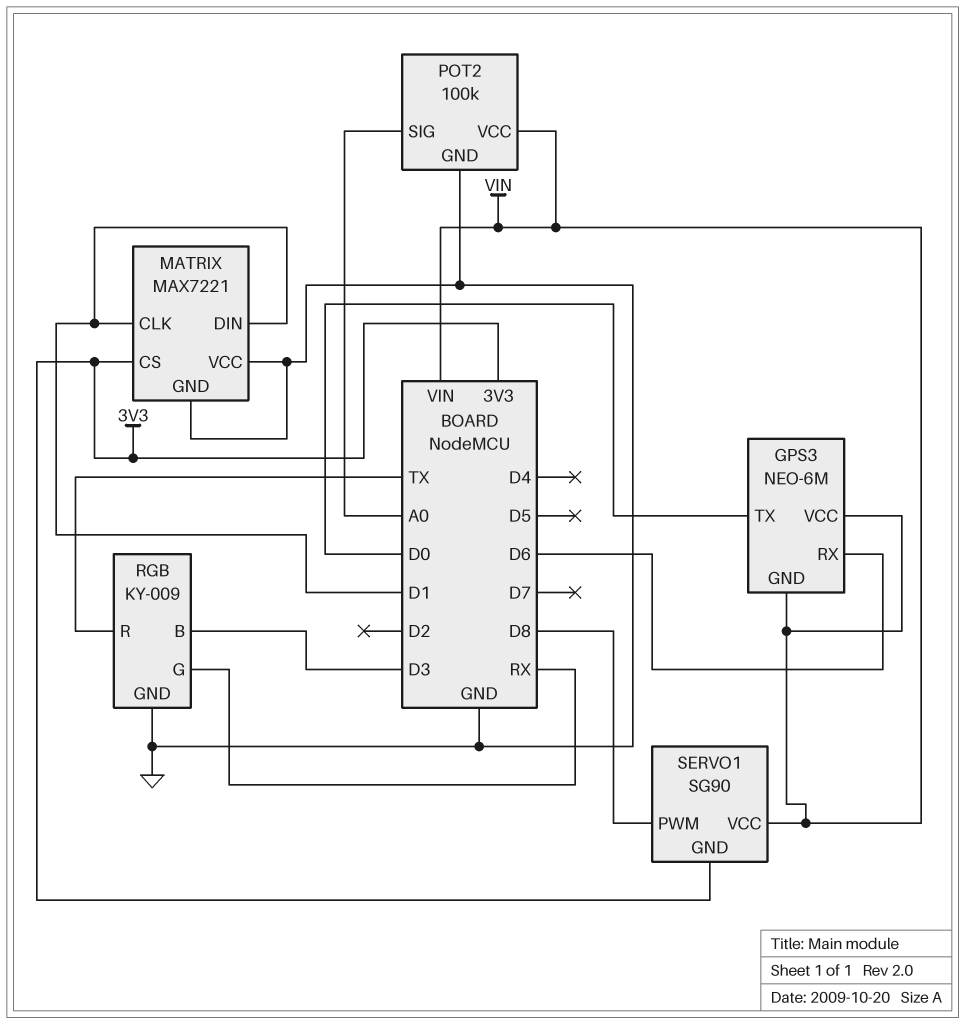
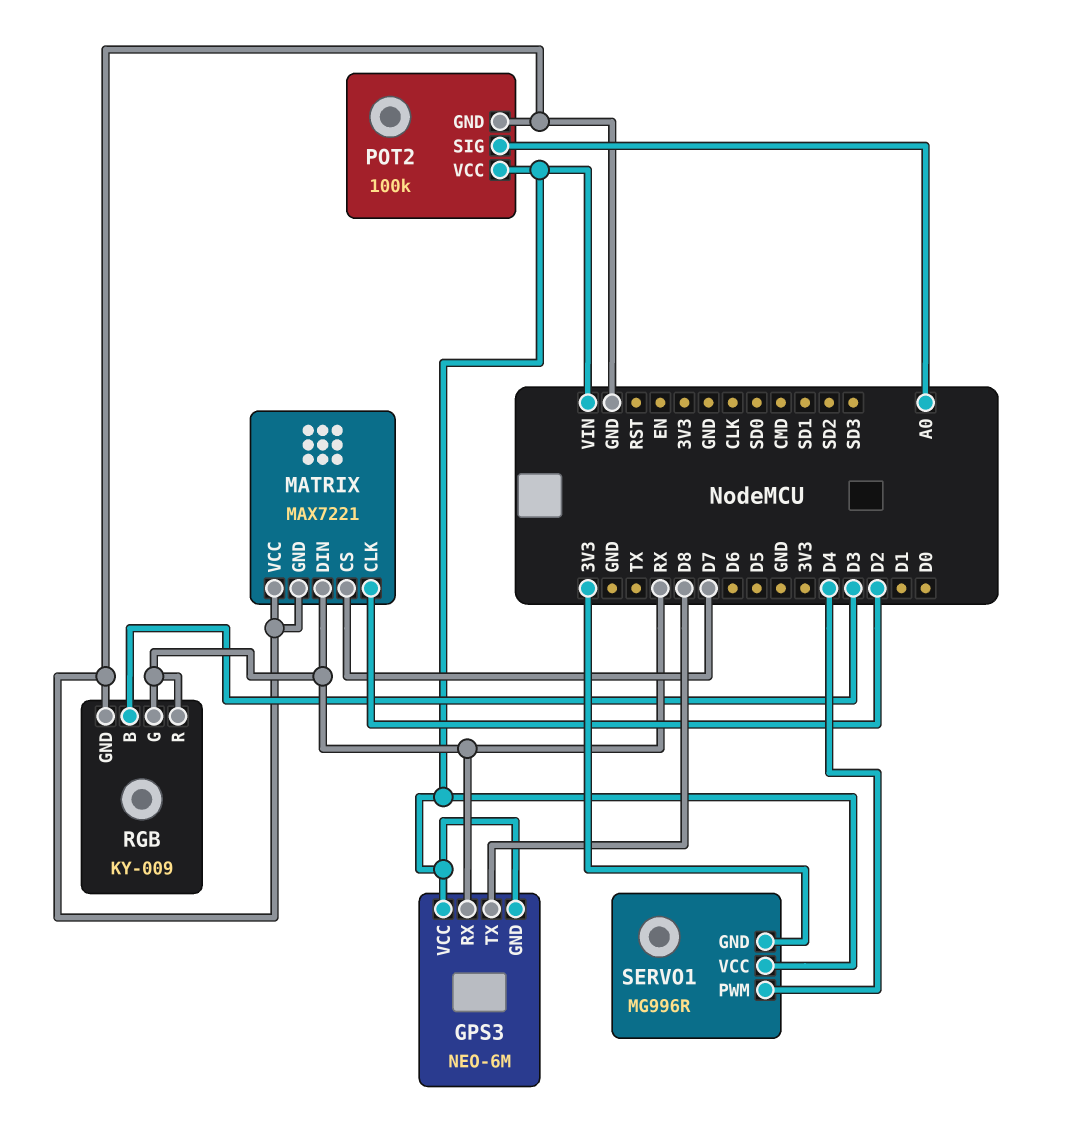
GPS3 pin RX: D6 -> RX
GPS3 pin TX: D0 -> D8
MATRIX pin CLK: D1 -> D2
MATRIX pin CS: 3V3 -> D7
MATRIX pin DIN: D1 -> RX
RGB pin R: TX -> RX
SERVO1: SG90 -> MG996R
SERVO1 pin PWM: D8 -> D4

